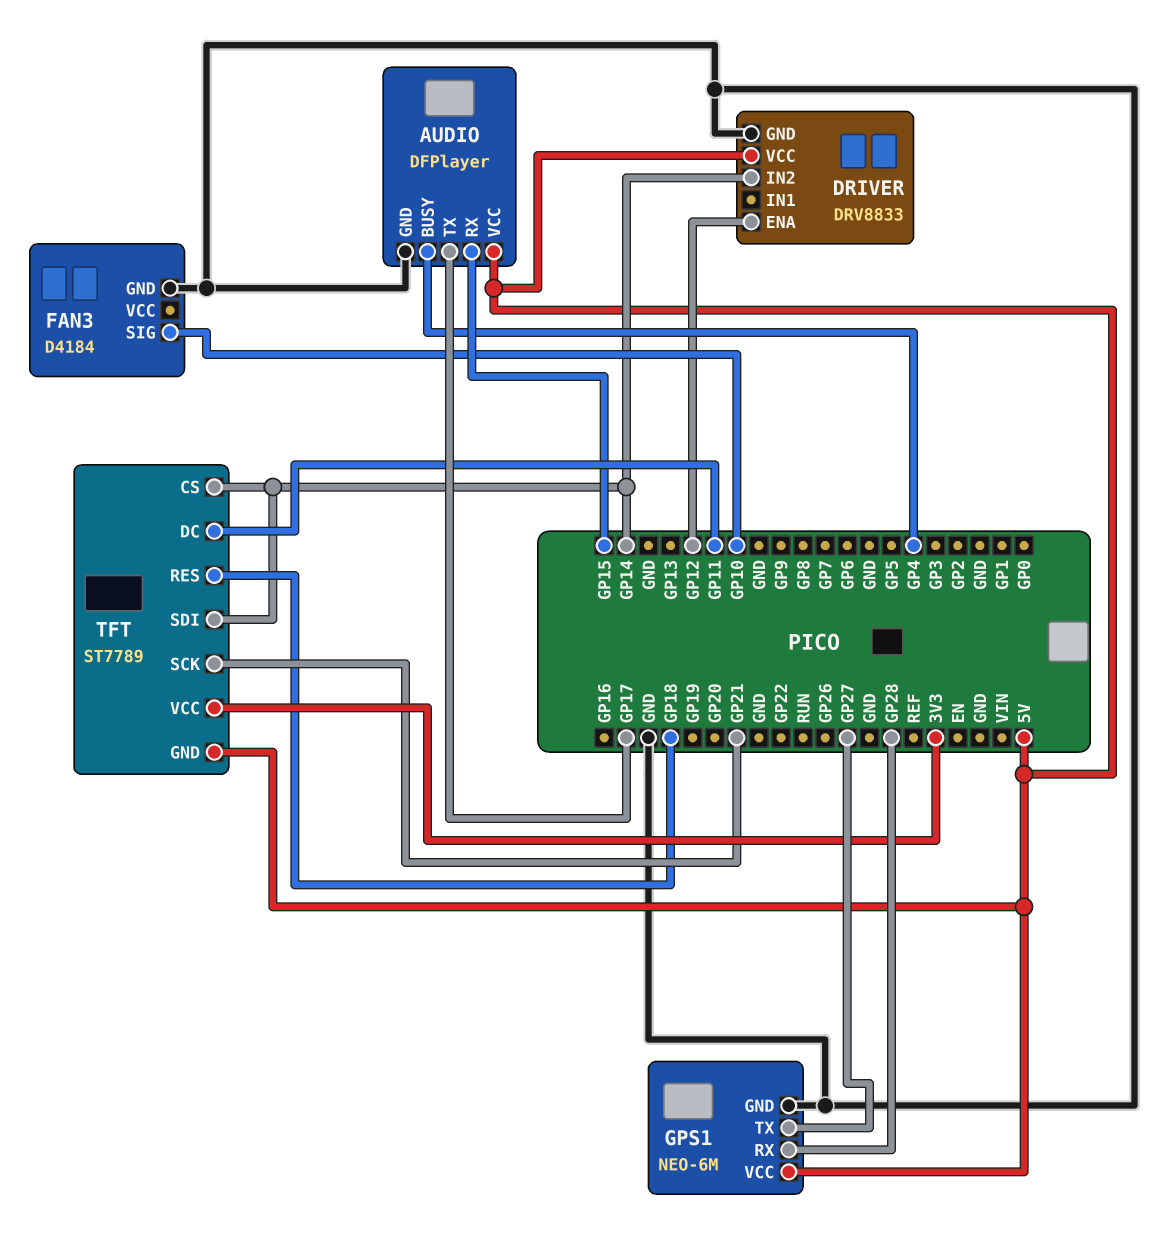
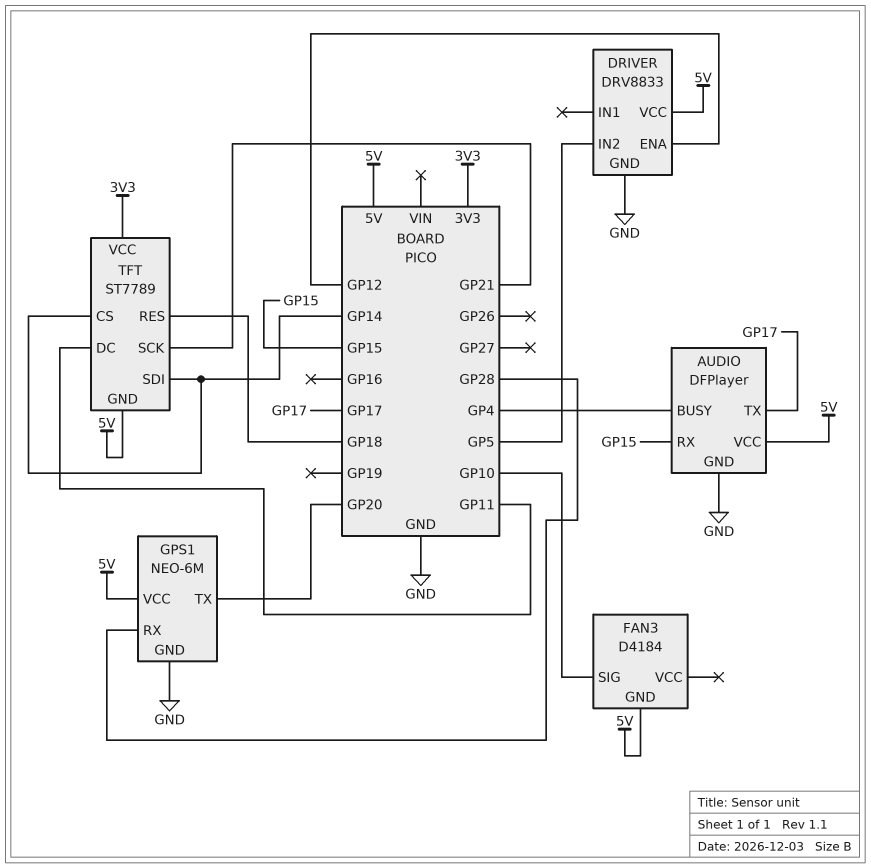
DRIVER pin IN2: GP14 -> GP5
FAN3 pin GND: GND -> 5V
GPS1 pin TX: GP27 -> GP20

